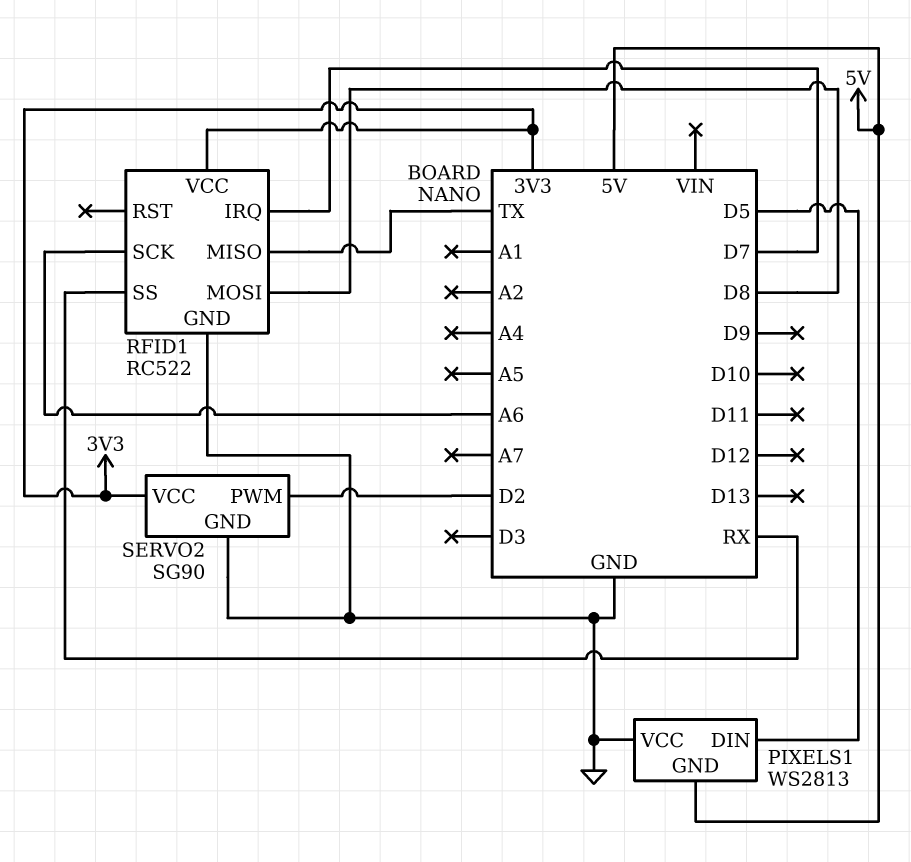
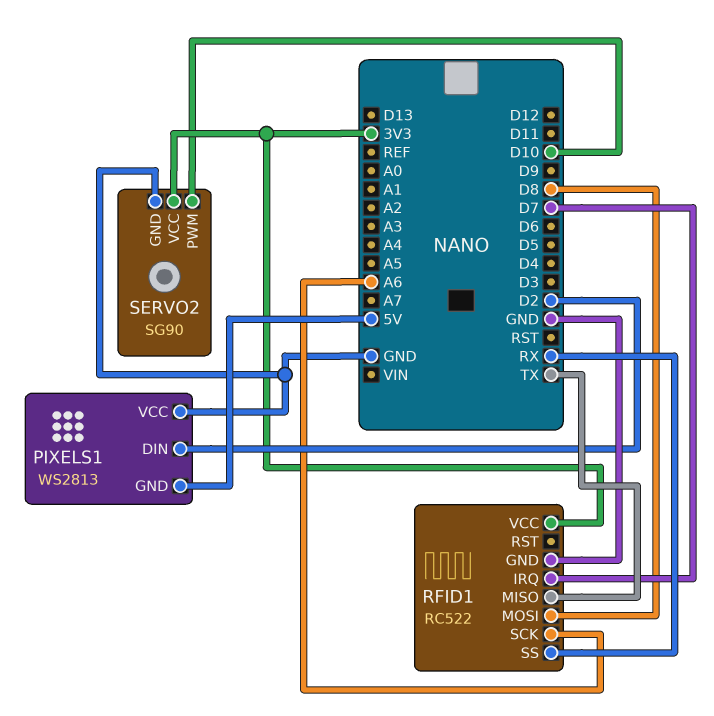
PIXELS1 pin DIN: D5 -> D2
SERVO2 pin PWM: D2 -> D10

